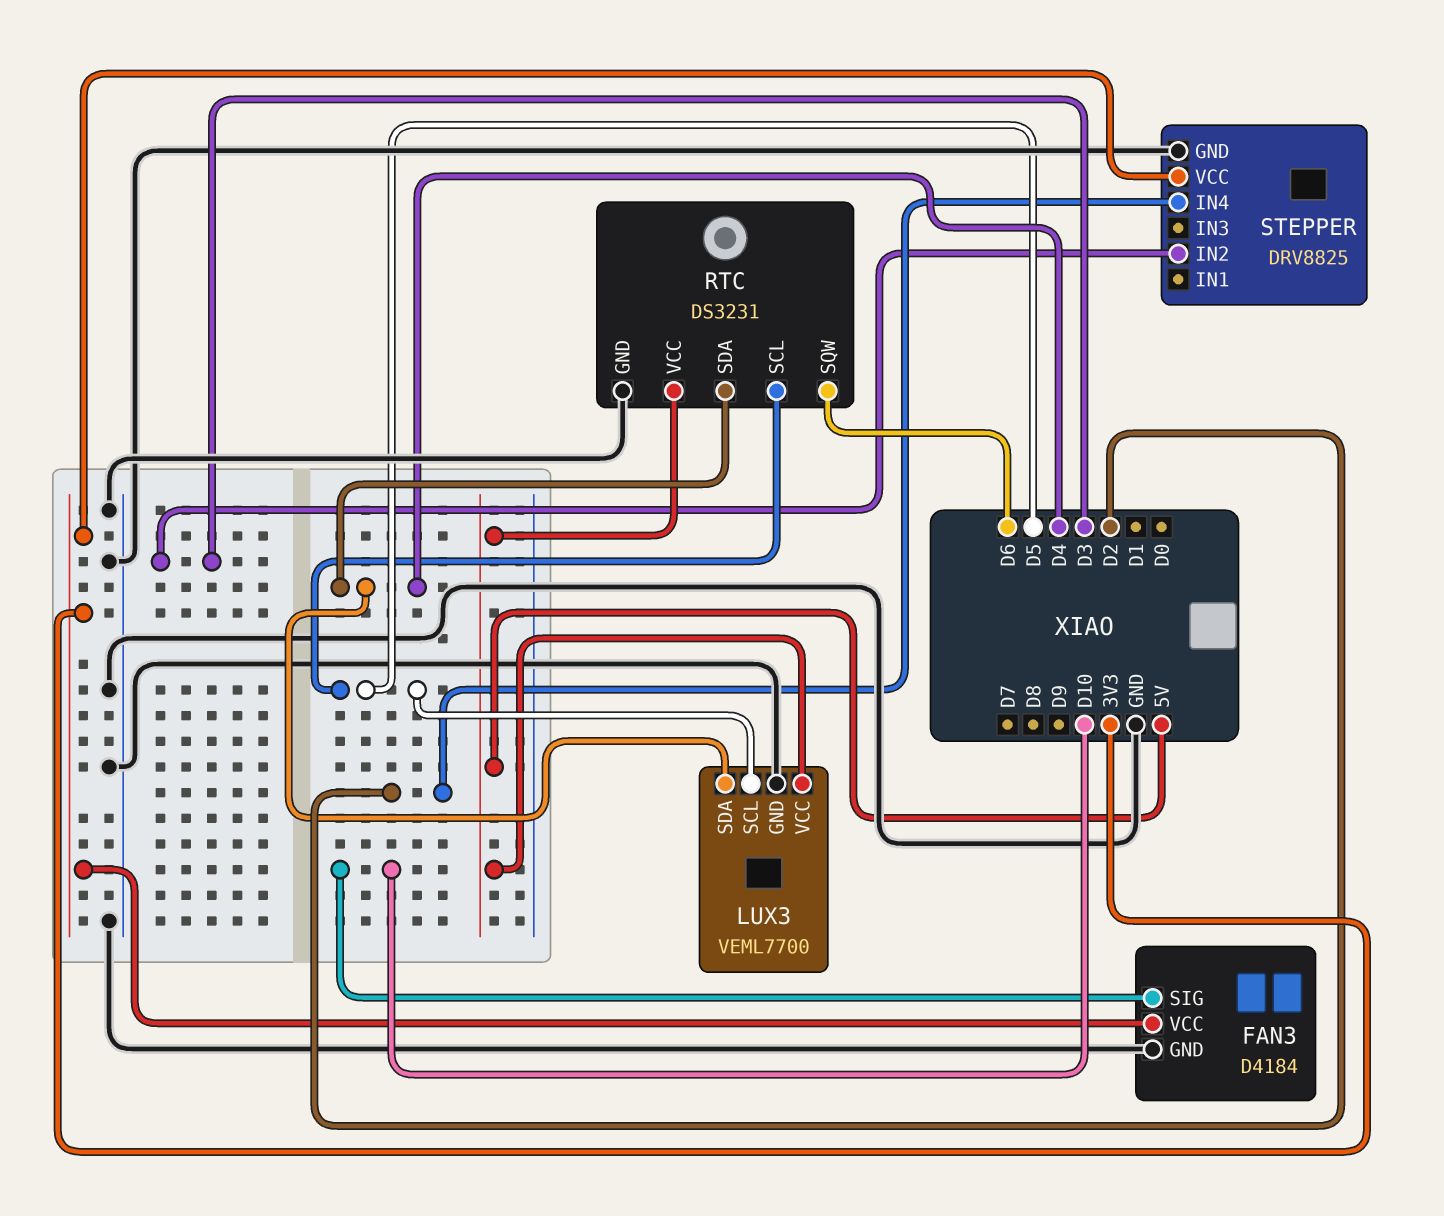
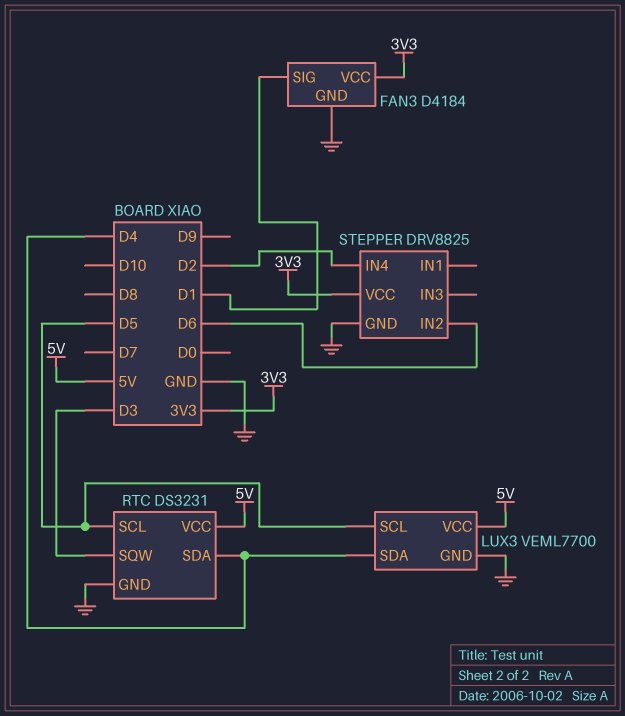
FAN3 pin SIG: D10 -> D1
RTC pin SQW: D6 -> D3
STEPPER pin IN2: D3 -> D6

